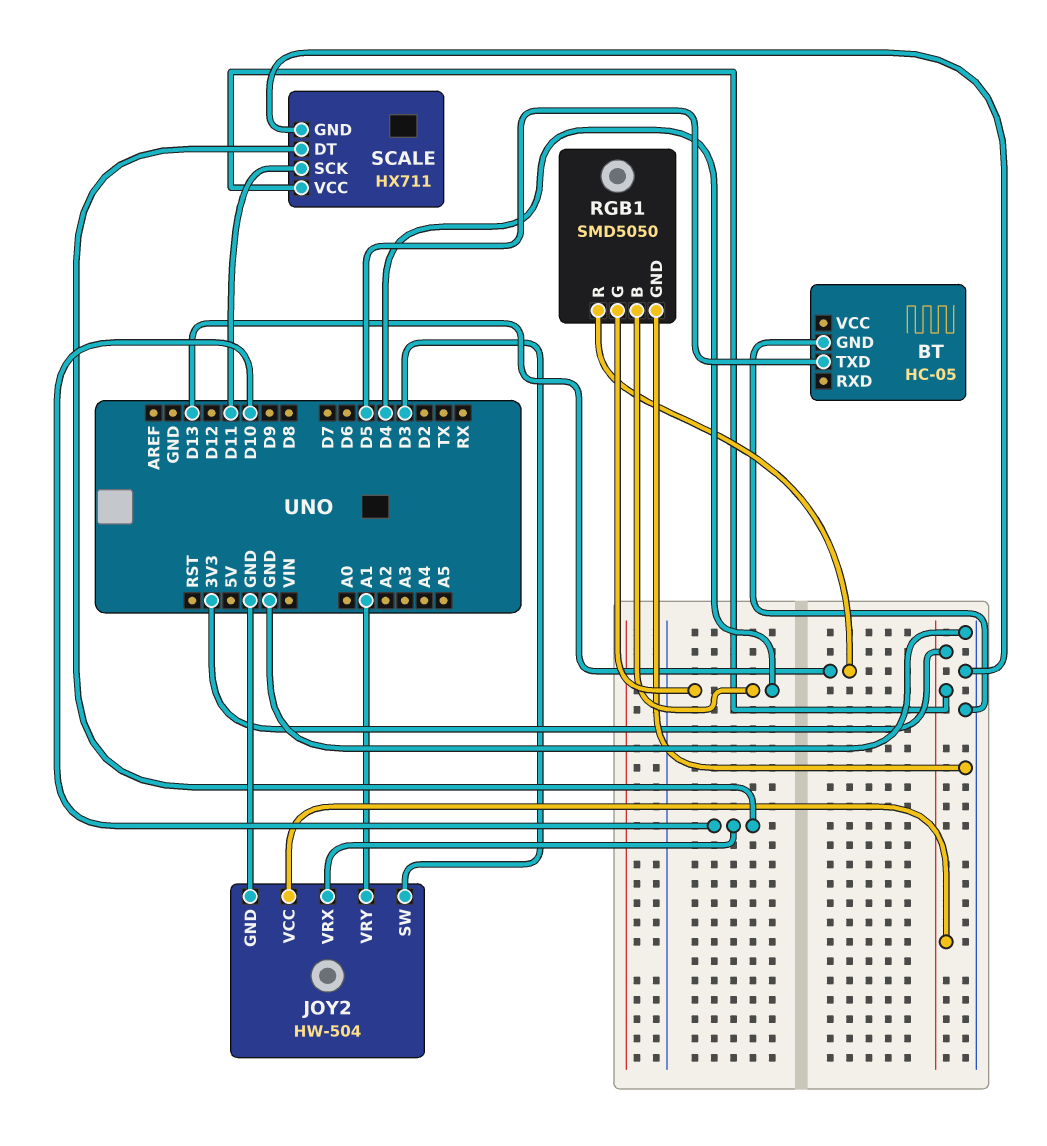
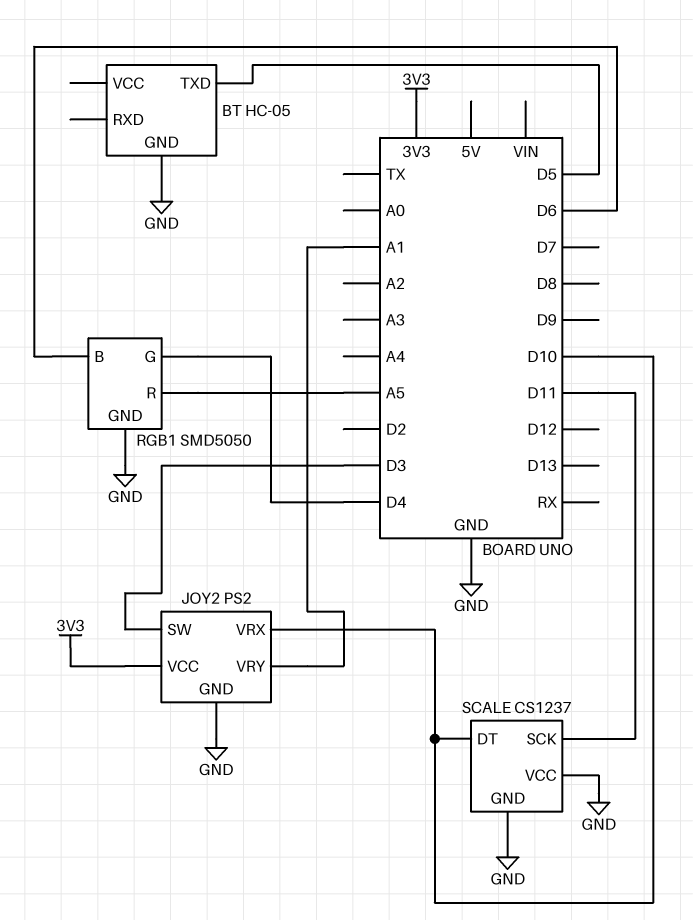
JOY2: HW-504 -> PS2
RGB1 pin B: D4 -> D6
RGB1 pin R: D13 -> A5
SCALE: HX711 -> CS1237
SCALE pin VCC: 3V3 -> GND

